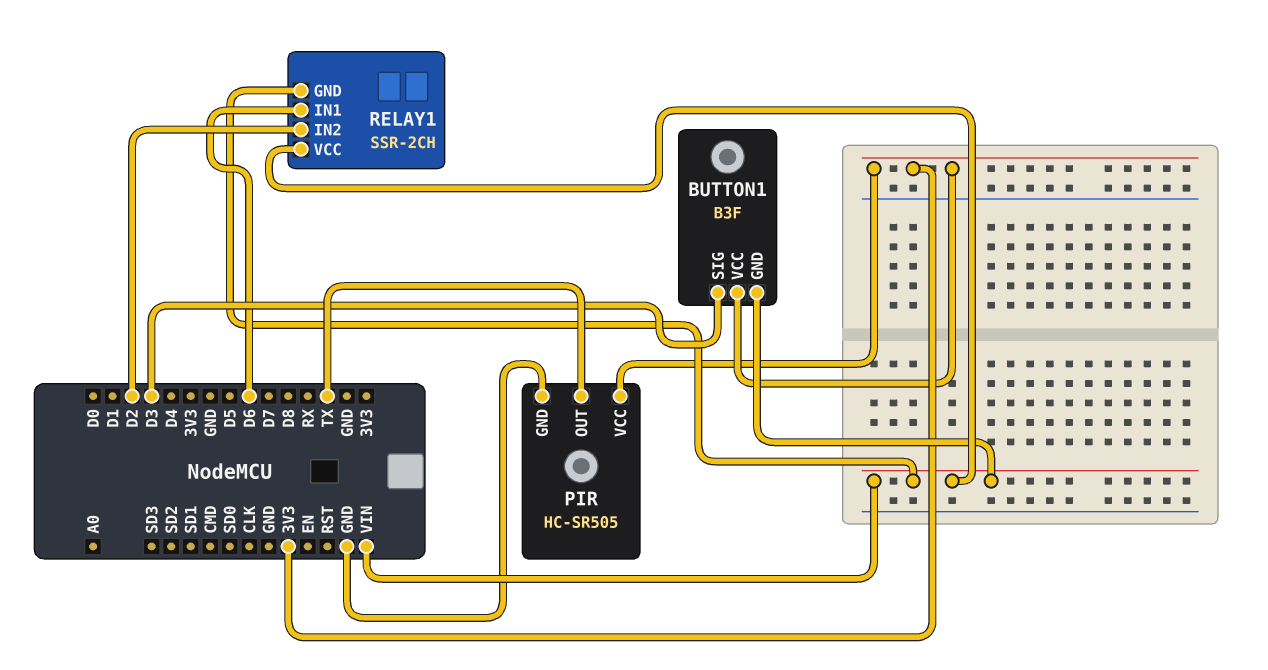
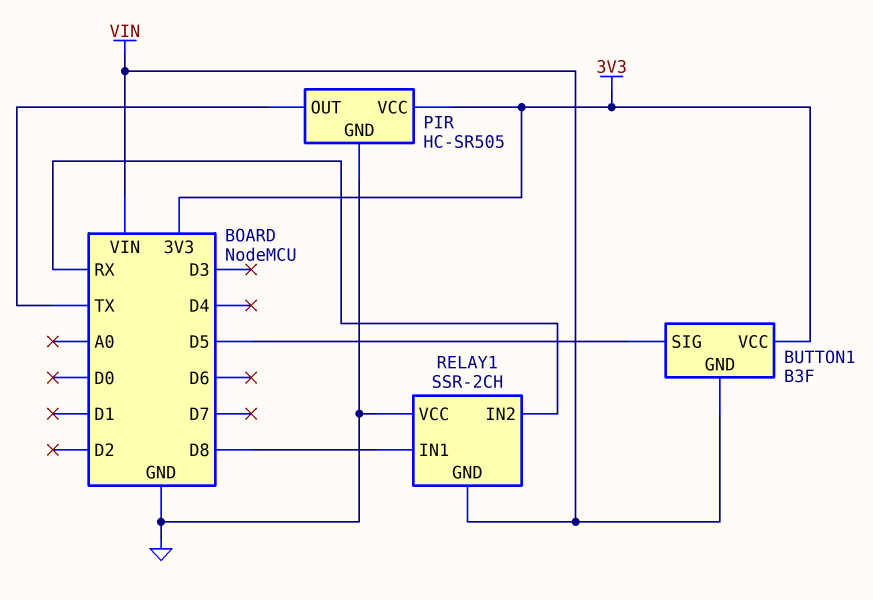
BUTTON1 pin SIG: D3 -> D5
RELAY1 pin IN1: D6 -> D8
RELAY1 pin IN2: D2 -> RX
RELAY1 pin VCC: VIN -> GND

